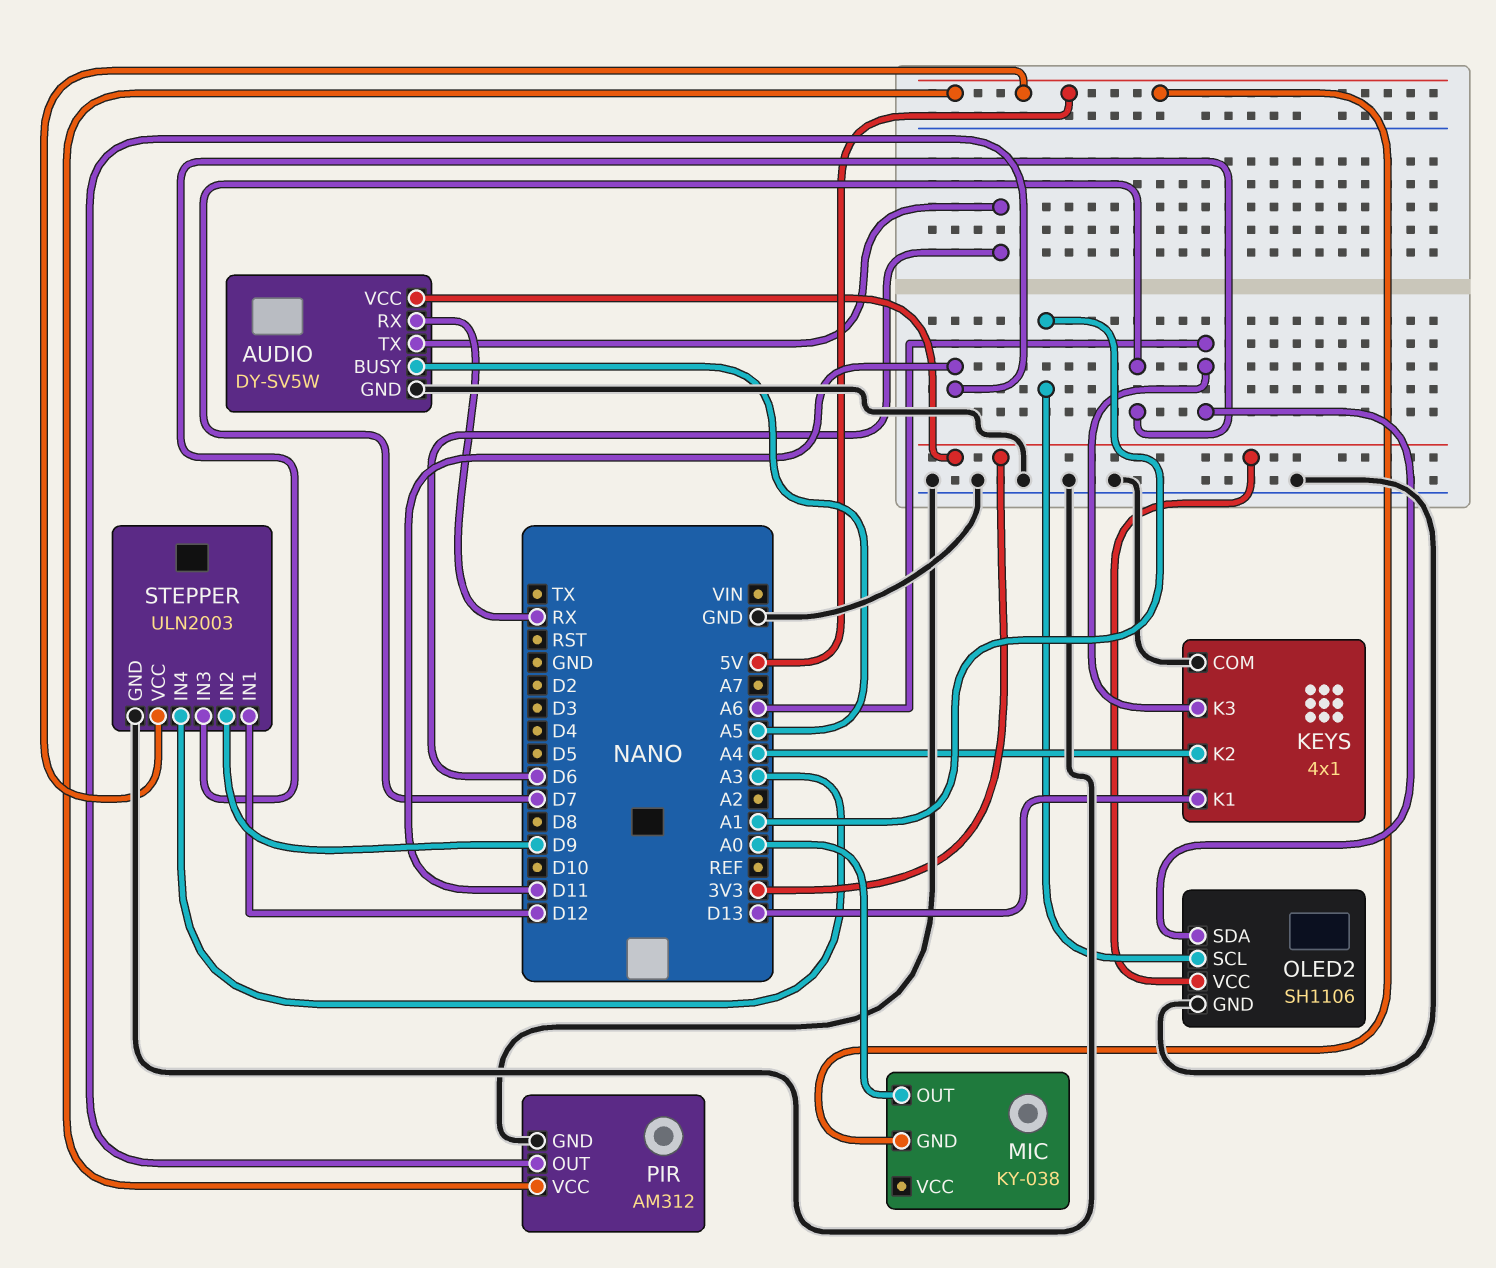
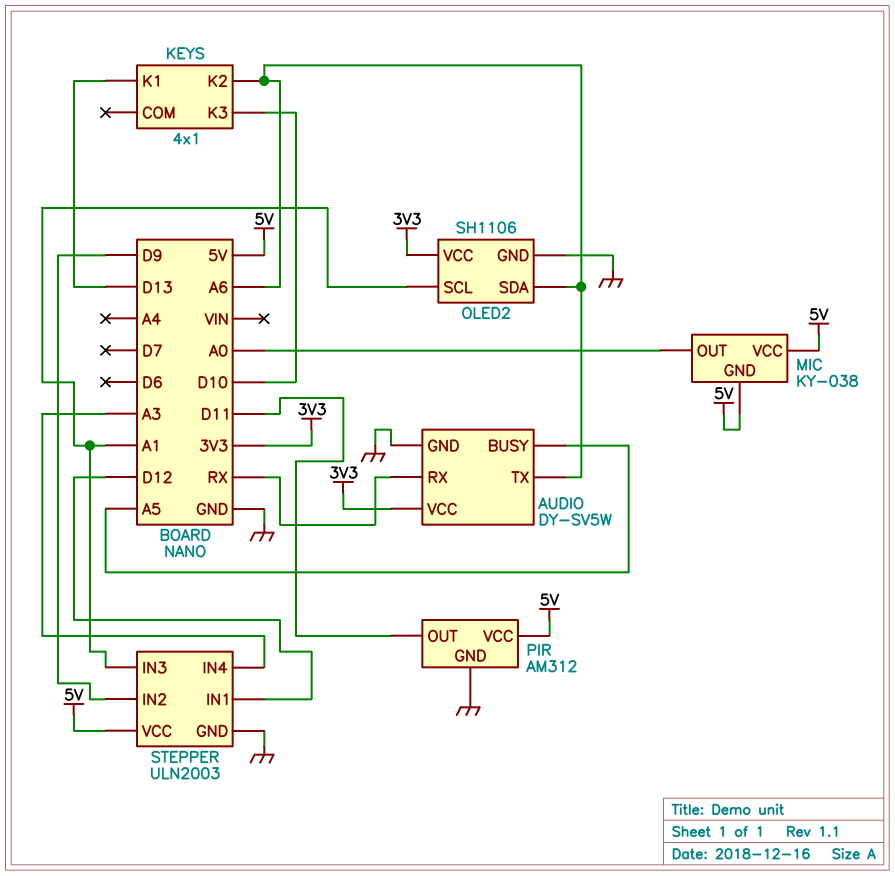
AUDIO pin TX: D6 -> A6
KEYS pin COM: GND -> none
KEYS pin K2: A4 -> A6
KEYS pin K3: A6 -> D10
MIC pin VCC: none -> 5V
STEPPER pin IN3: D7 -> A1

